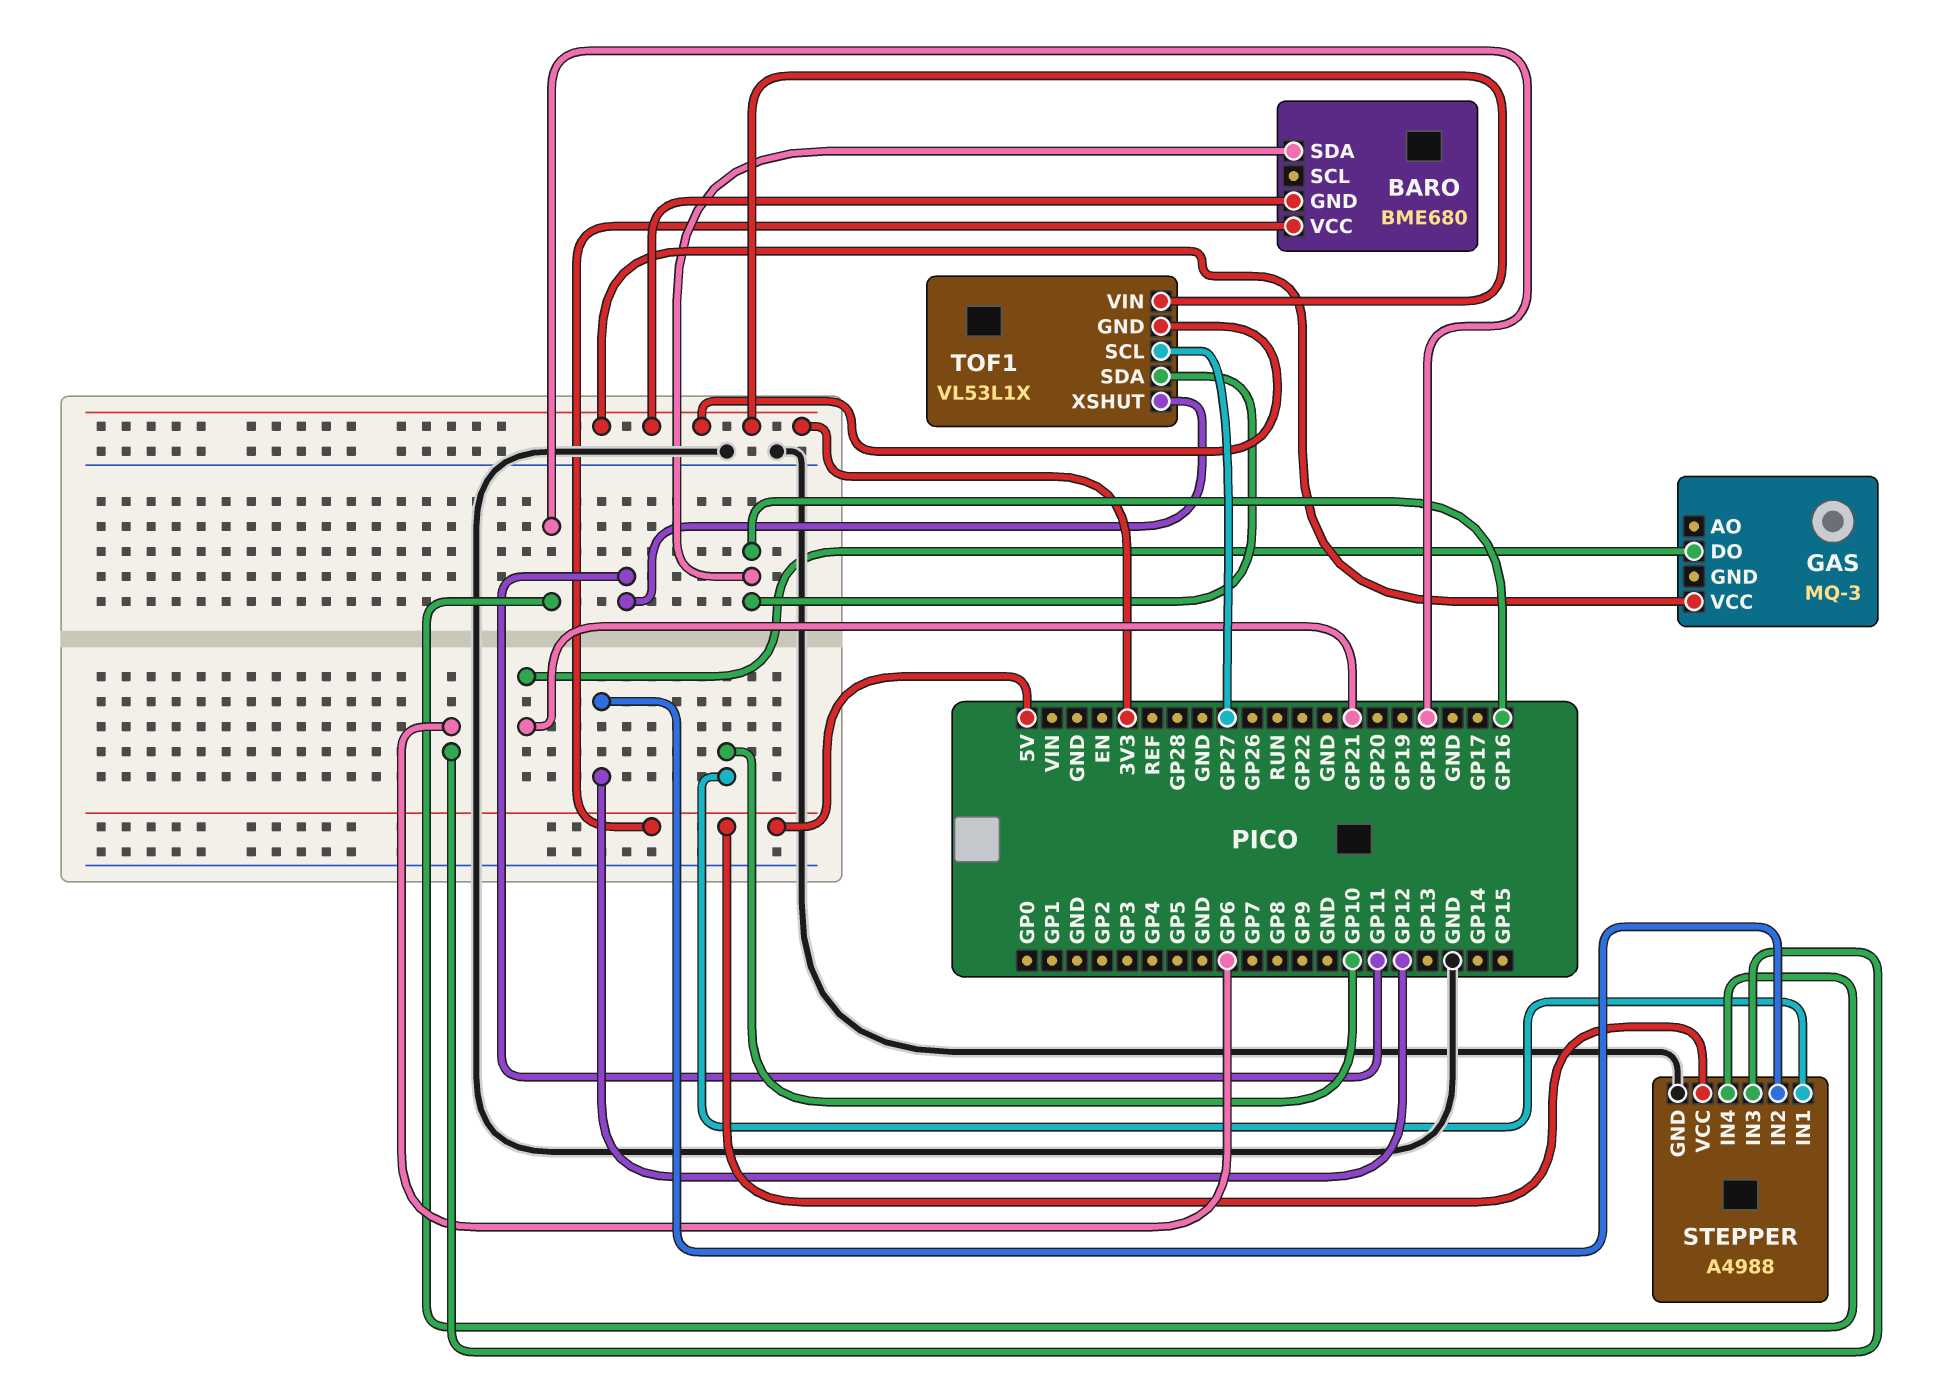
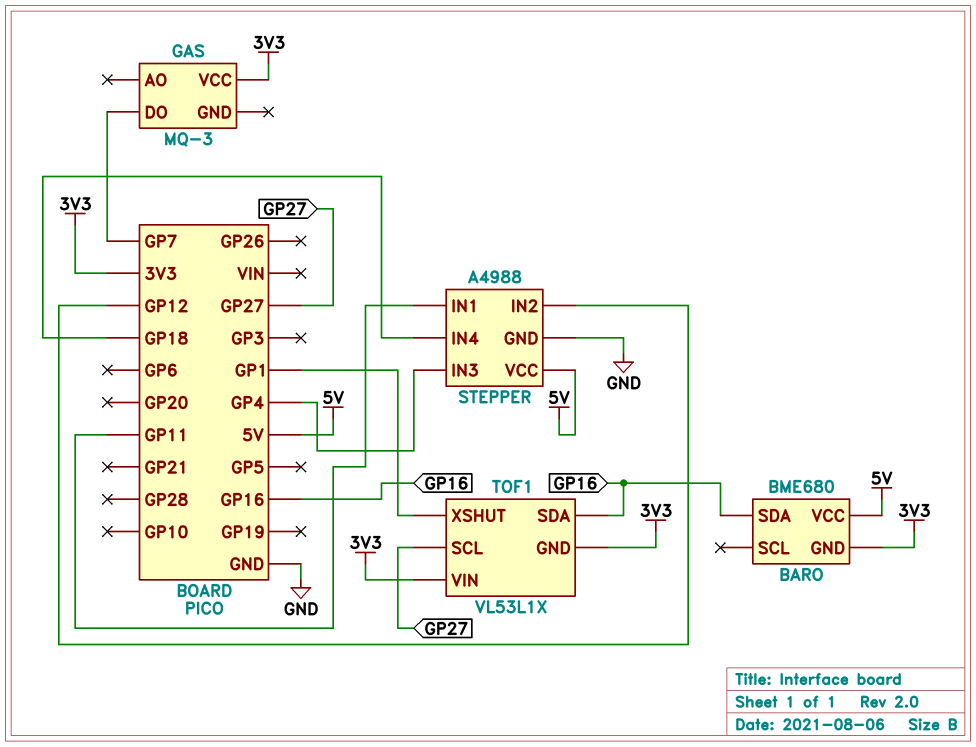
GAS pin DO: GP21 -> GP7
STEPPER pin IN1: GP10 -> GP11
STEPPER pin IN3: GP6 -> GP4
TOF1 pin XSHUT: GP11 -> GP1

